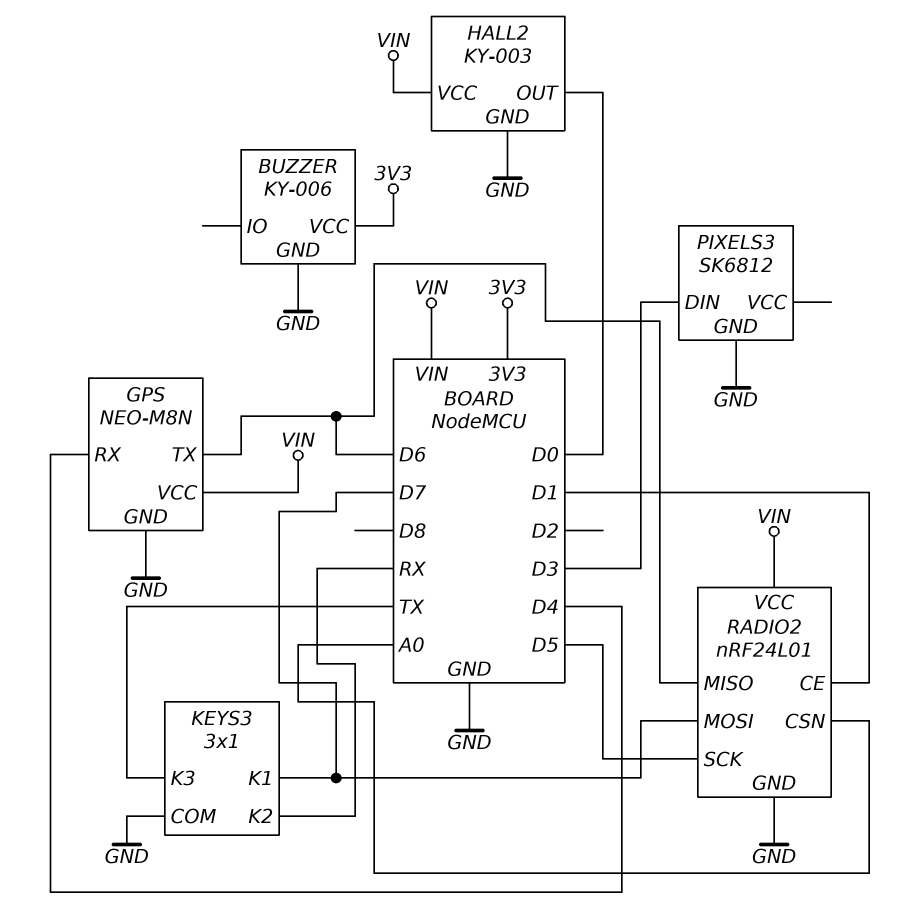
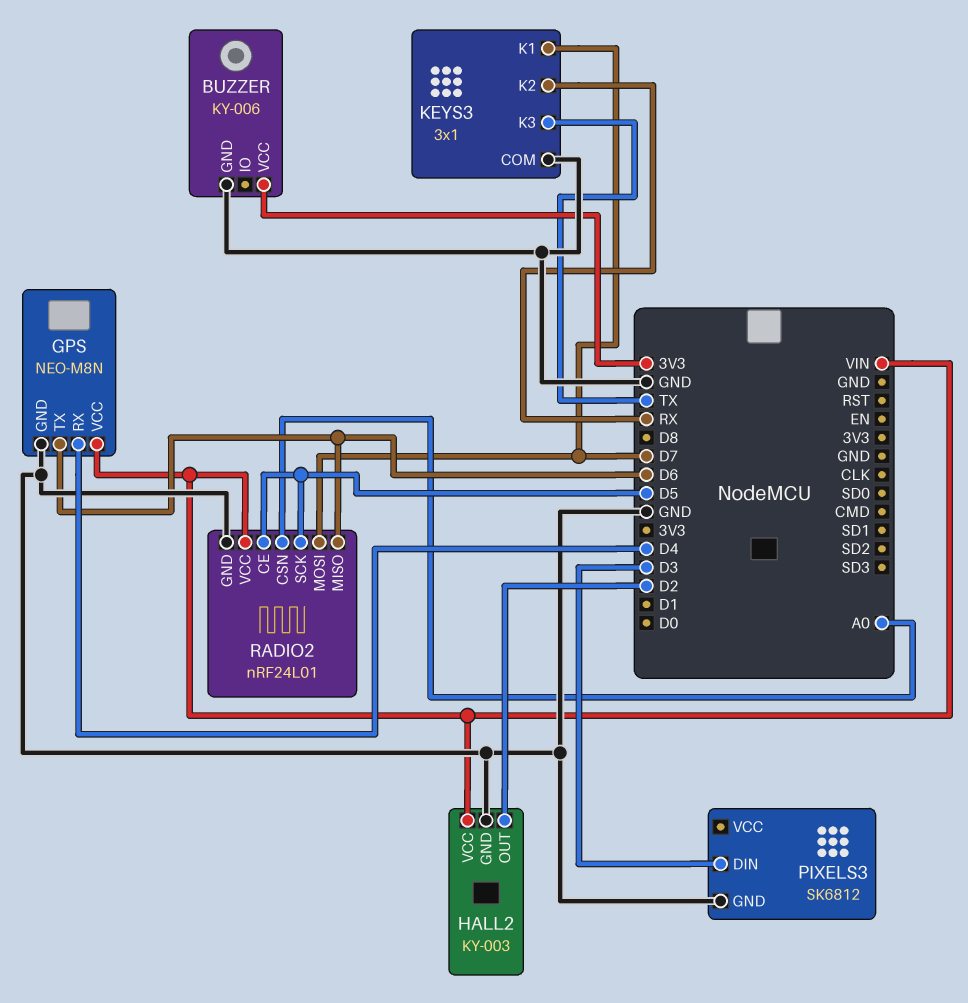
HALL2 pin OUT: D0 -> D2
RADIO2 pin CE: D1 -> D5

